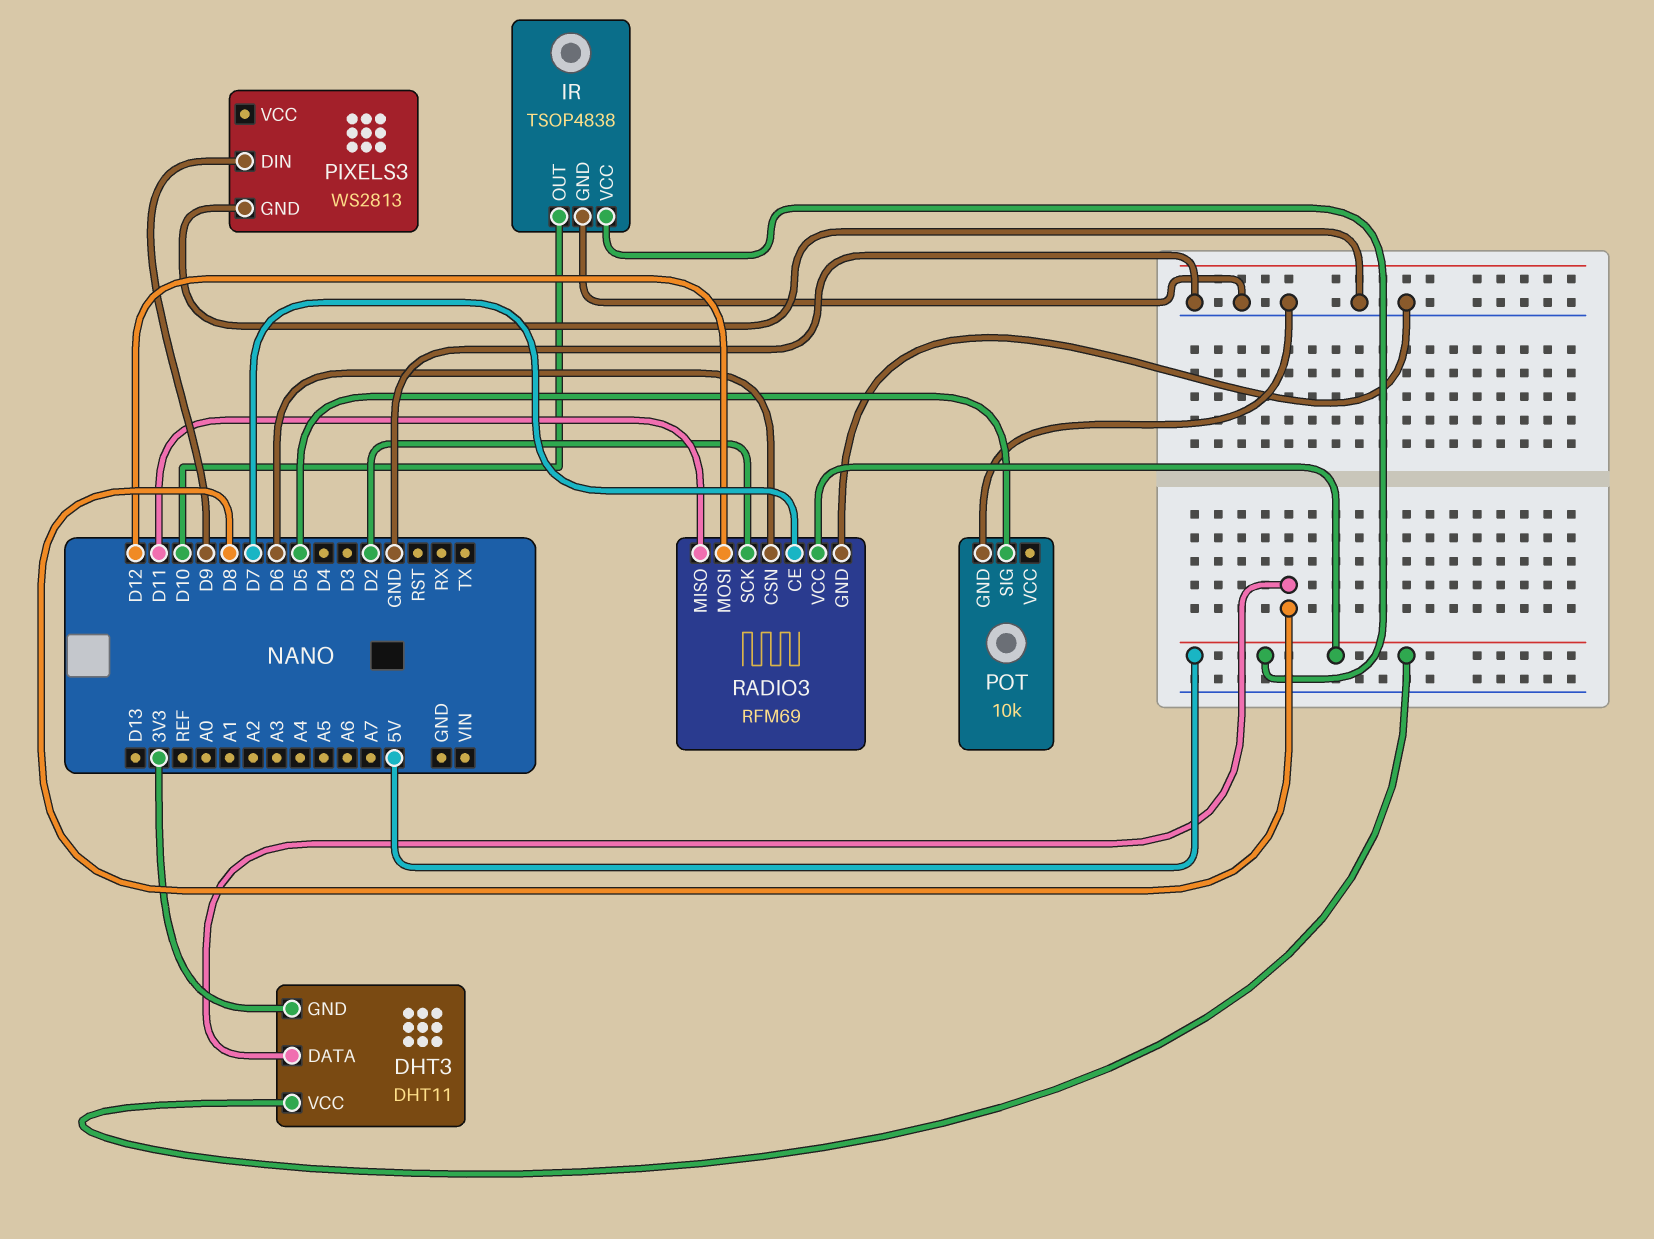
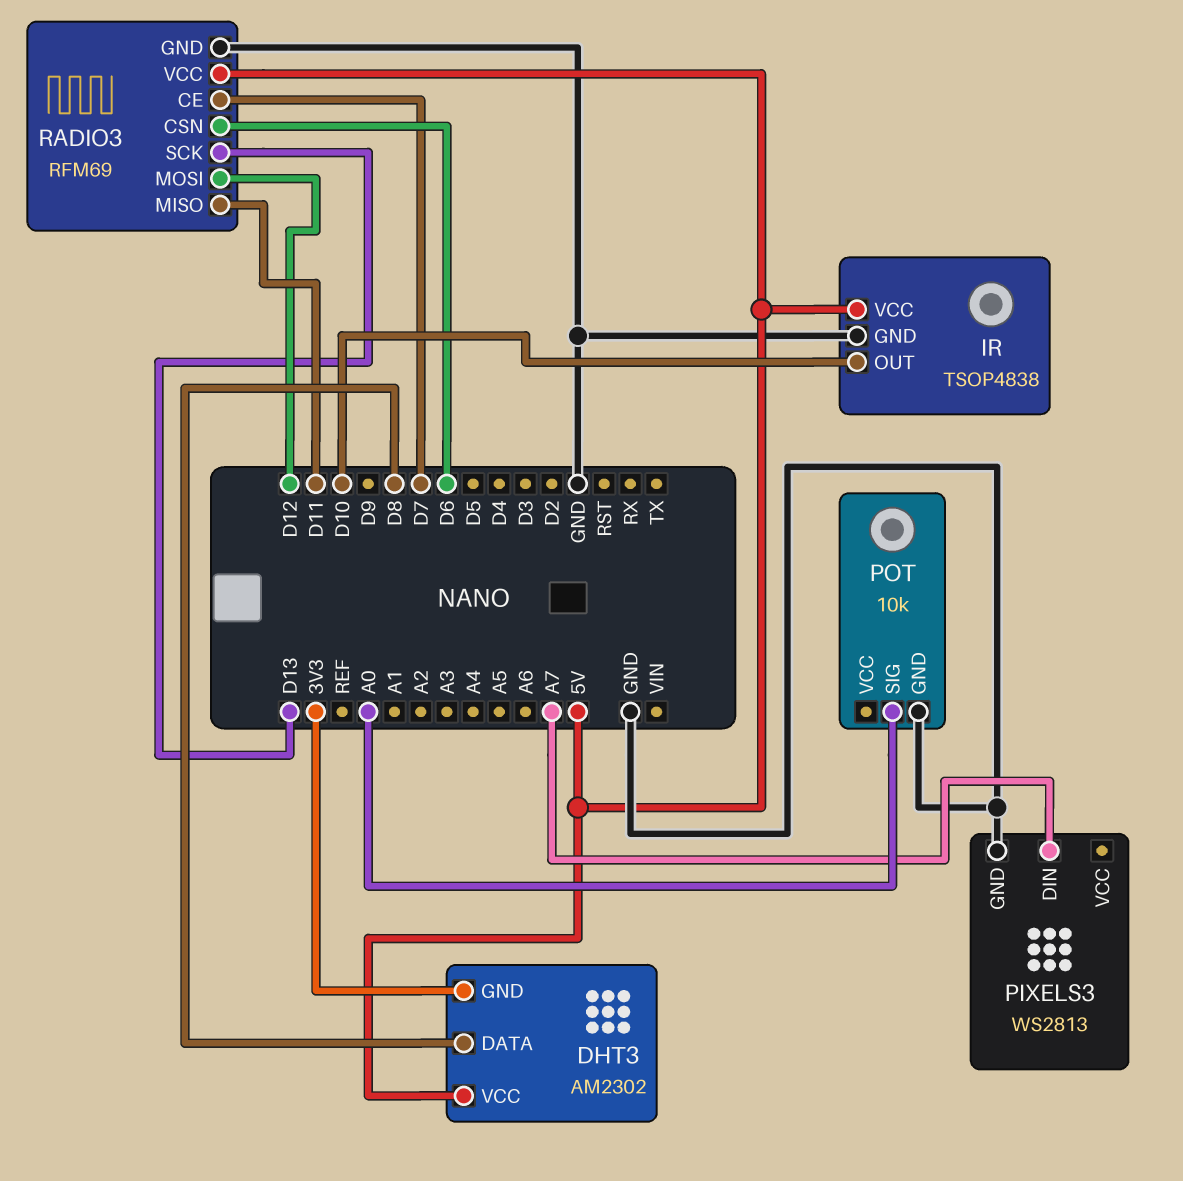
DHT3: DHT11 -> AM2302
PIXELS3 pin DIN: D9 -> A7
POT pin SIG: D5 -> A0
RADIO3 pin SCK: D2 -> D13

